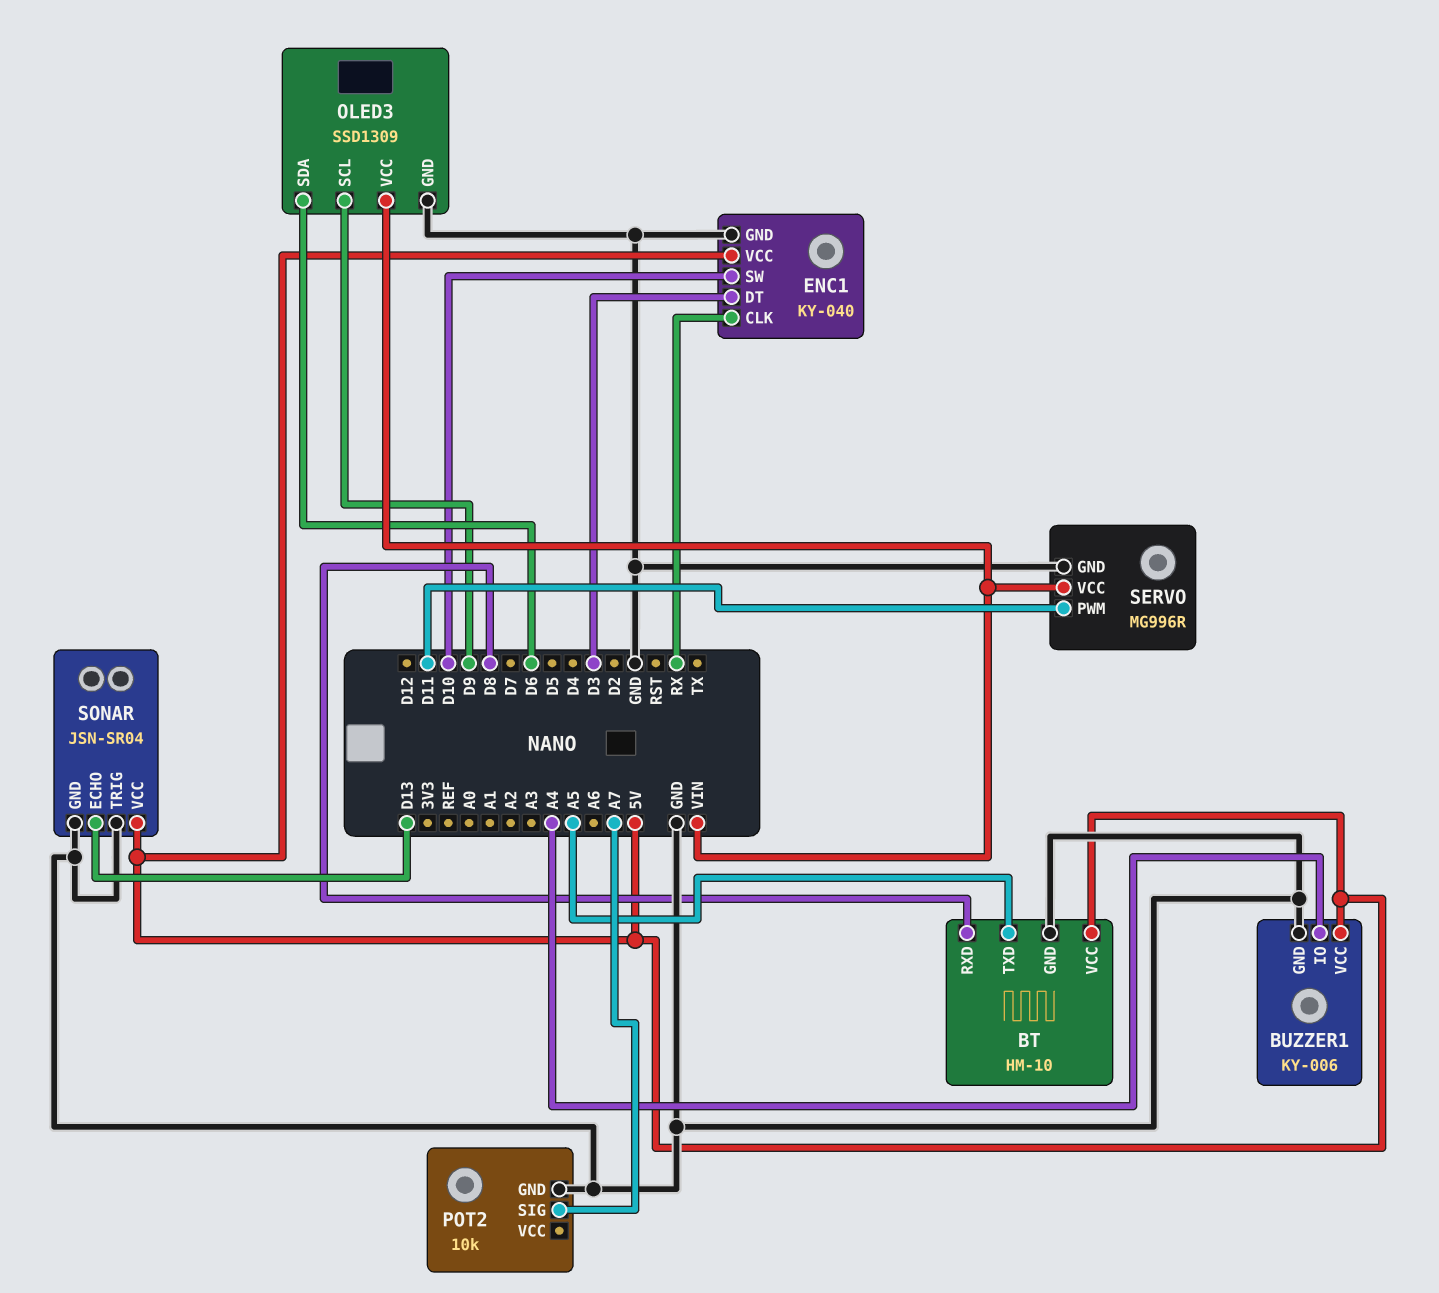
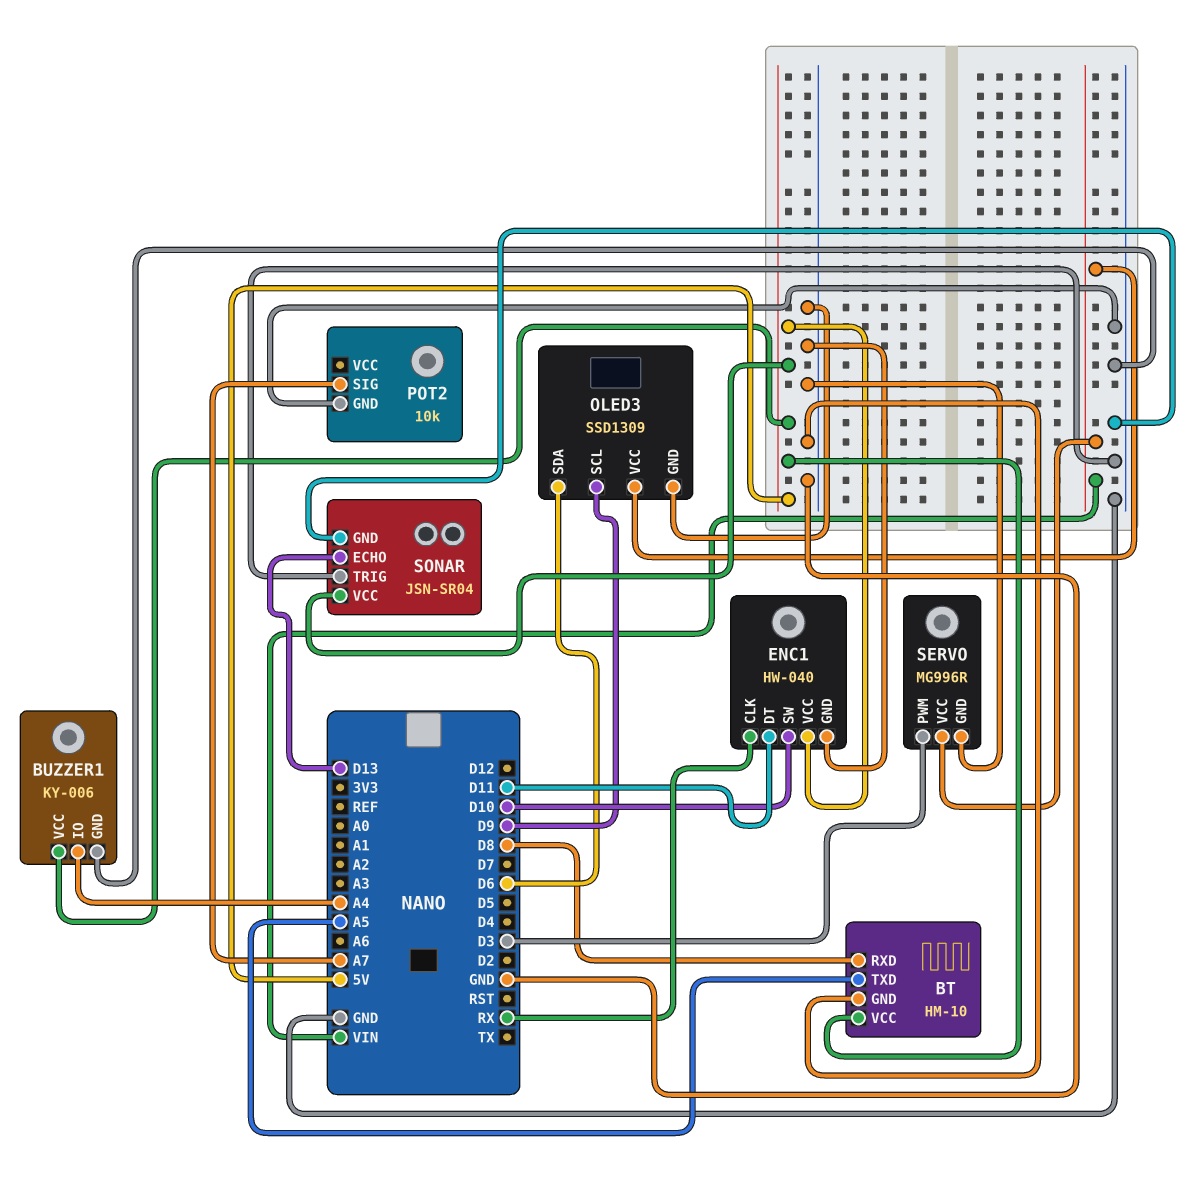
ENC1: KY-040 -> HW-040
ENC1 pin DT: D3 -> D11
SERVO pin PWM: D11 -> D3

